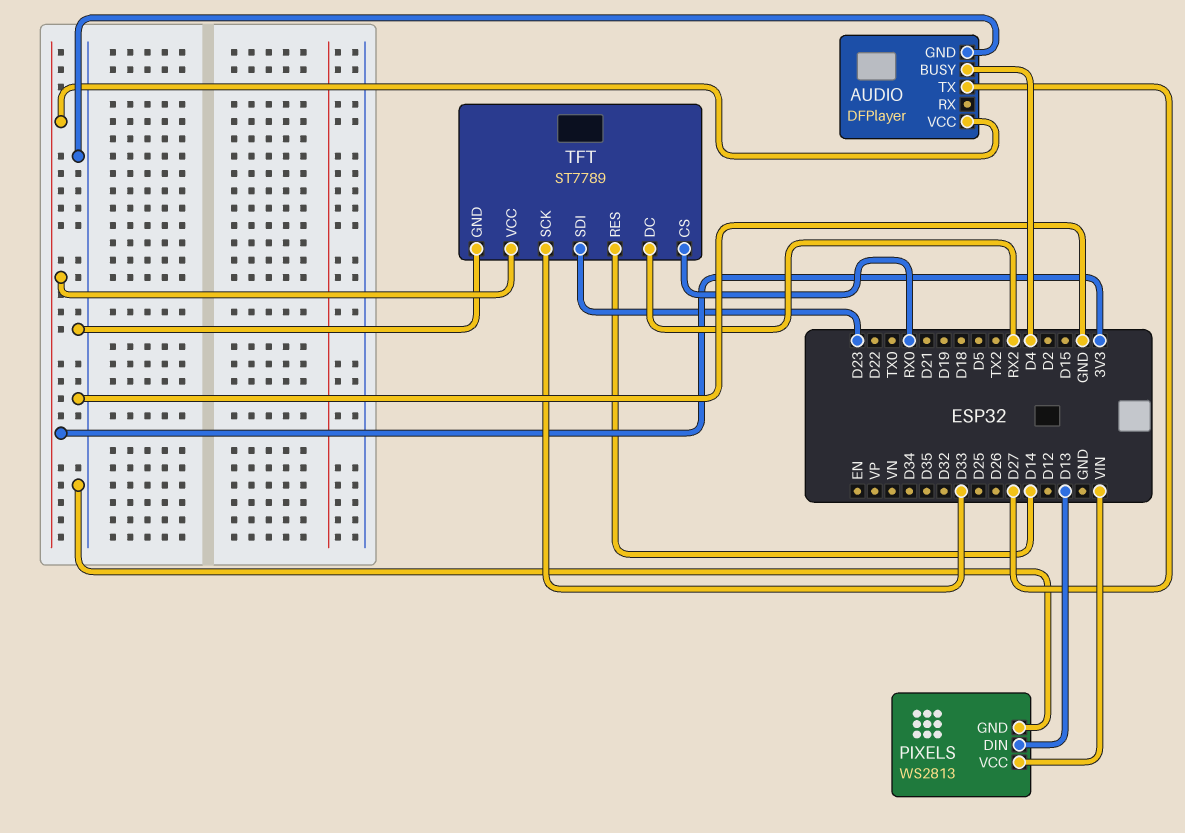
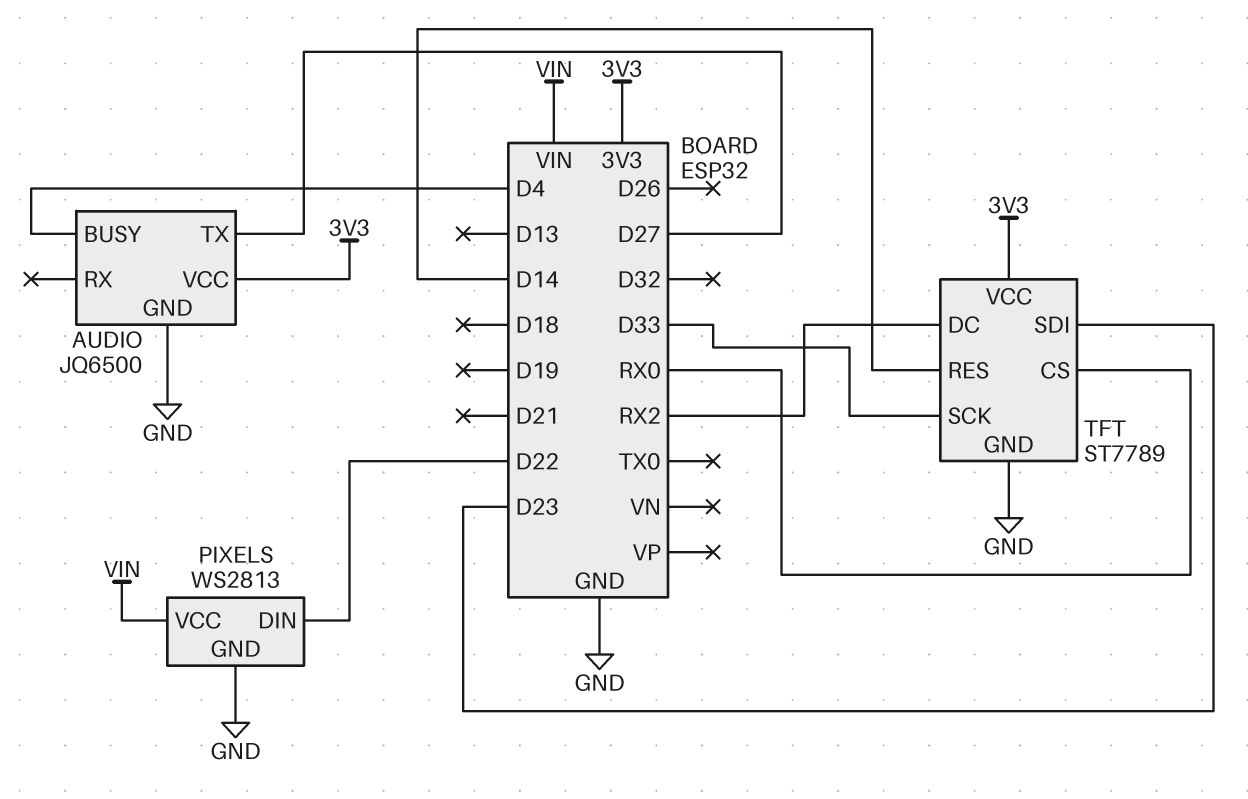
AUDIO: DFPlayer -> JQ6500
PIXELS pin DIN: D13 -> D22

